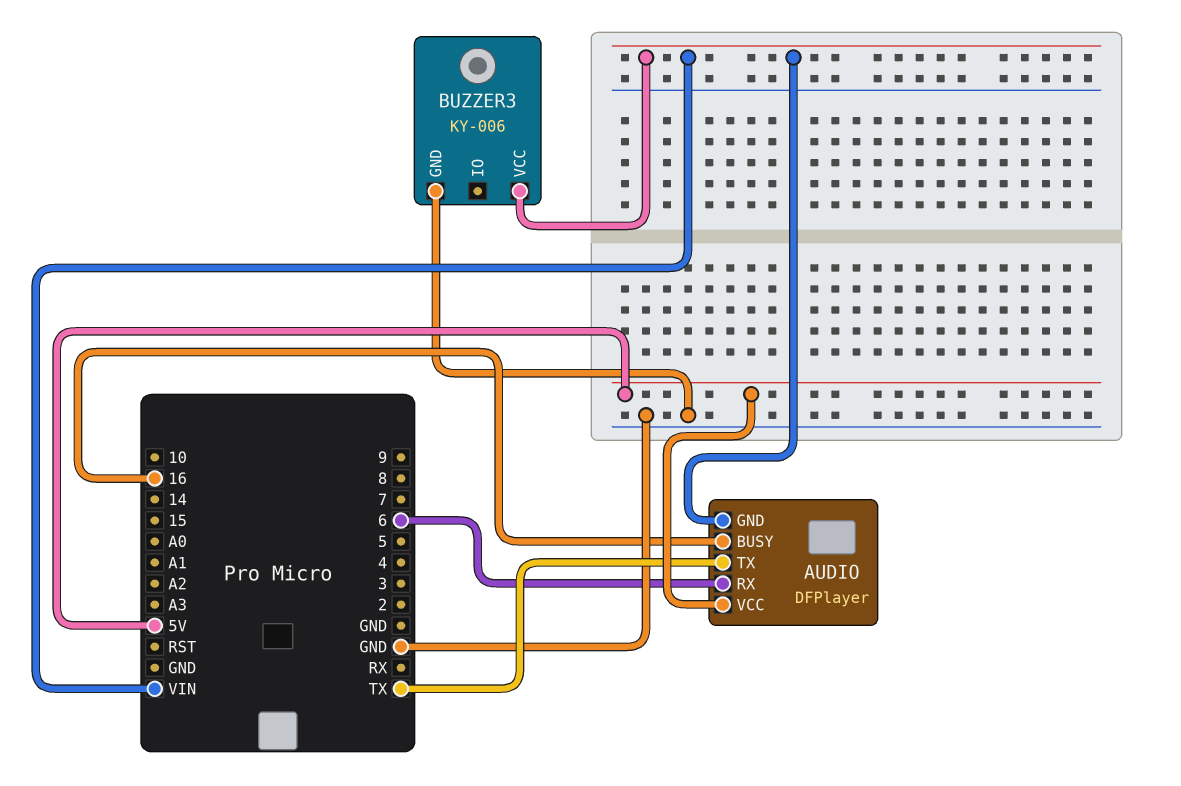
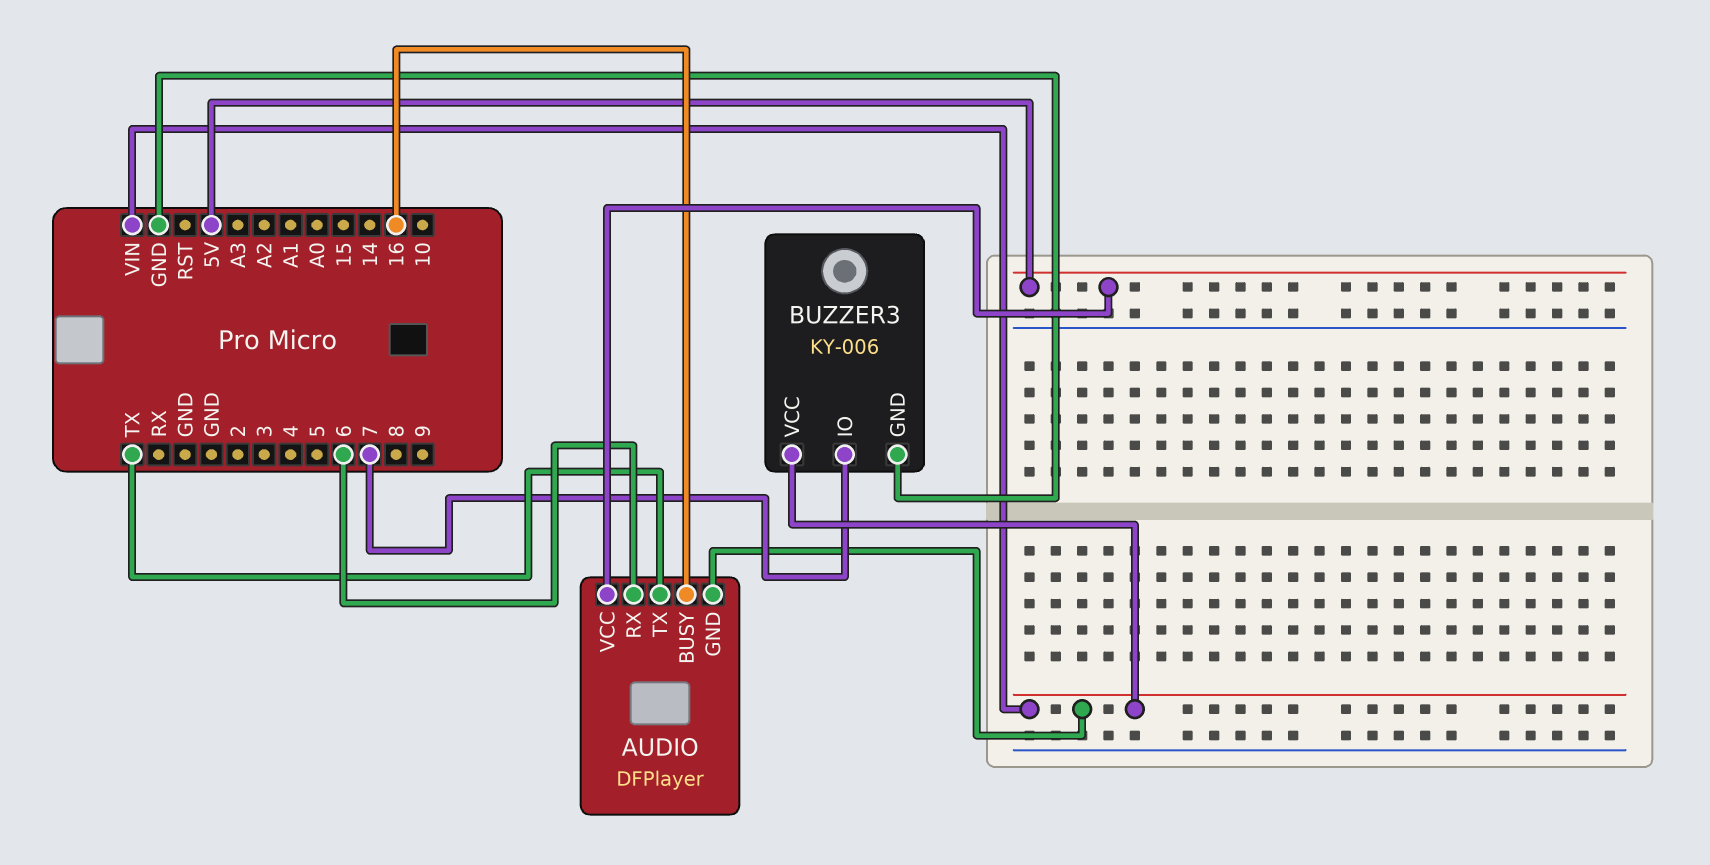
BUZZER3 pin IO: none -> 7

